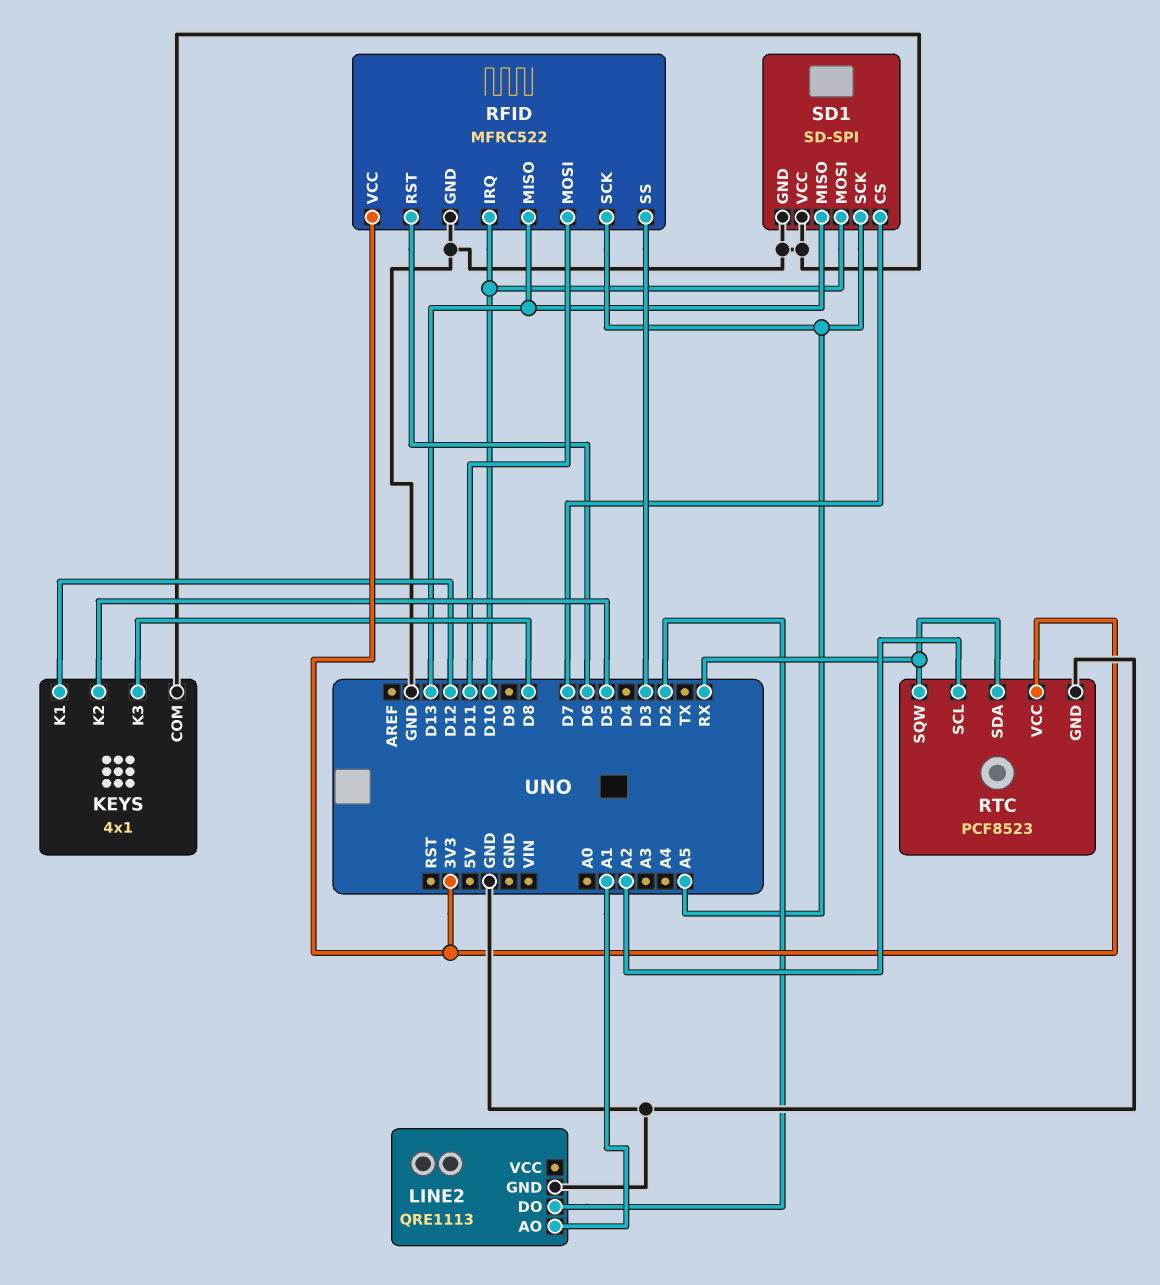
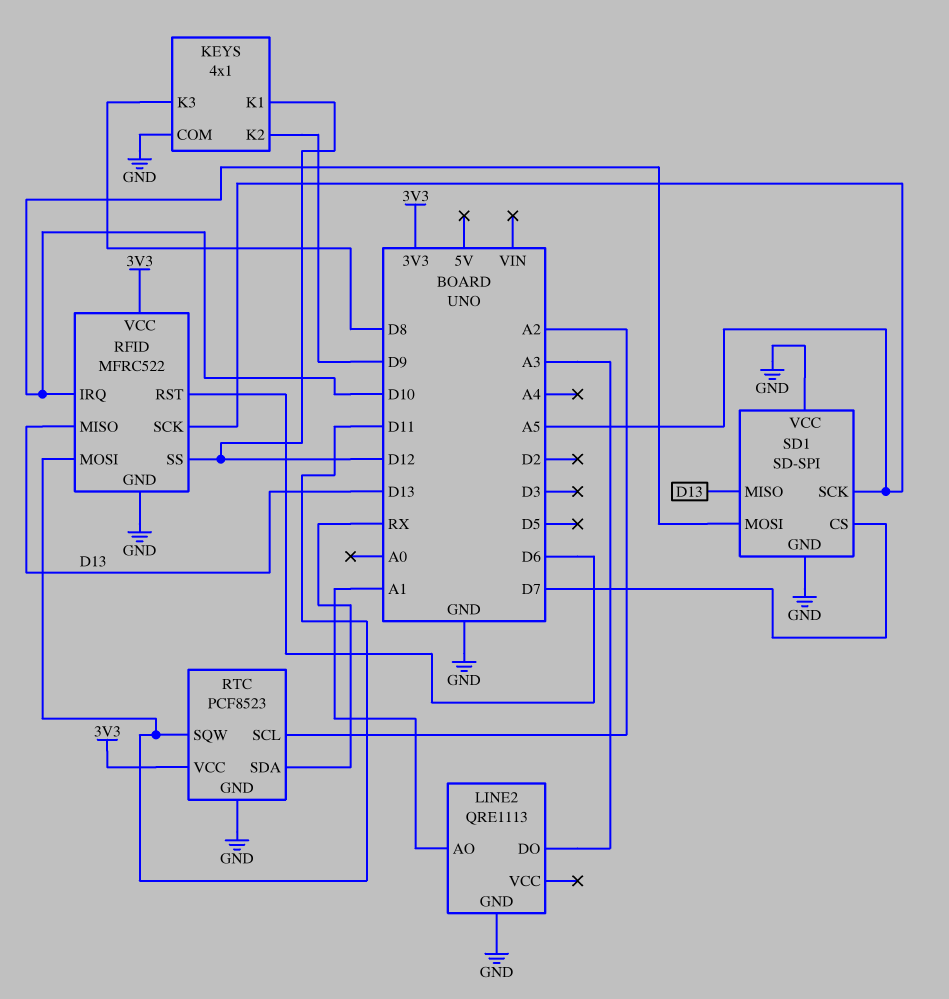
KEYS pin K2: D5 -> D9
LINE2 pin DO: D2 -> A3
RFID pin SS: D3 -> D12
RTC pin SQW: RX -> D11

